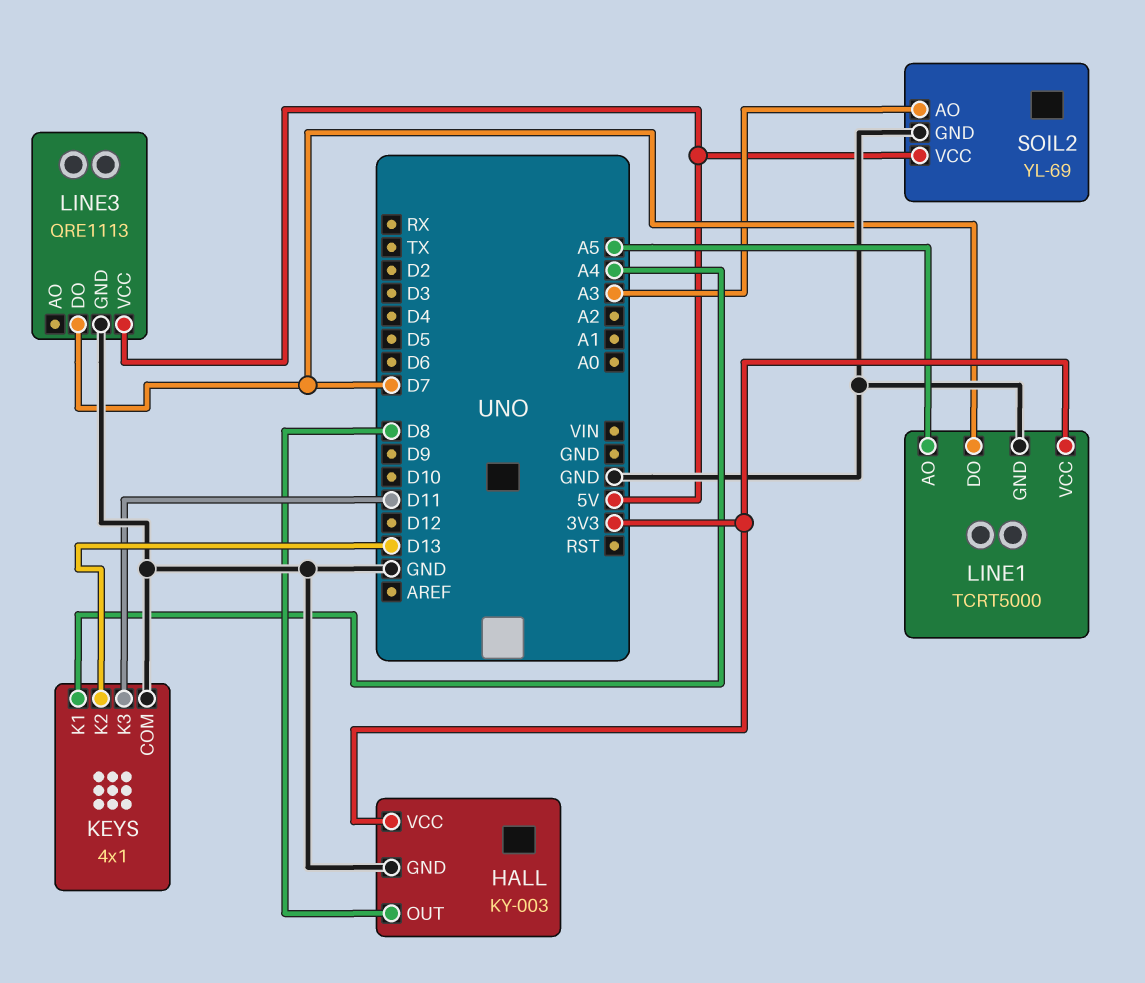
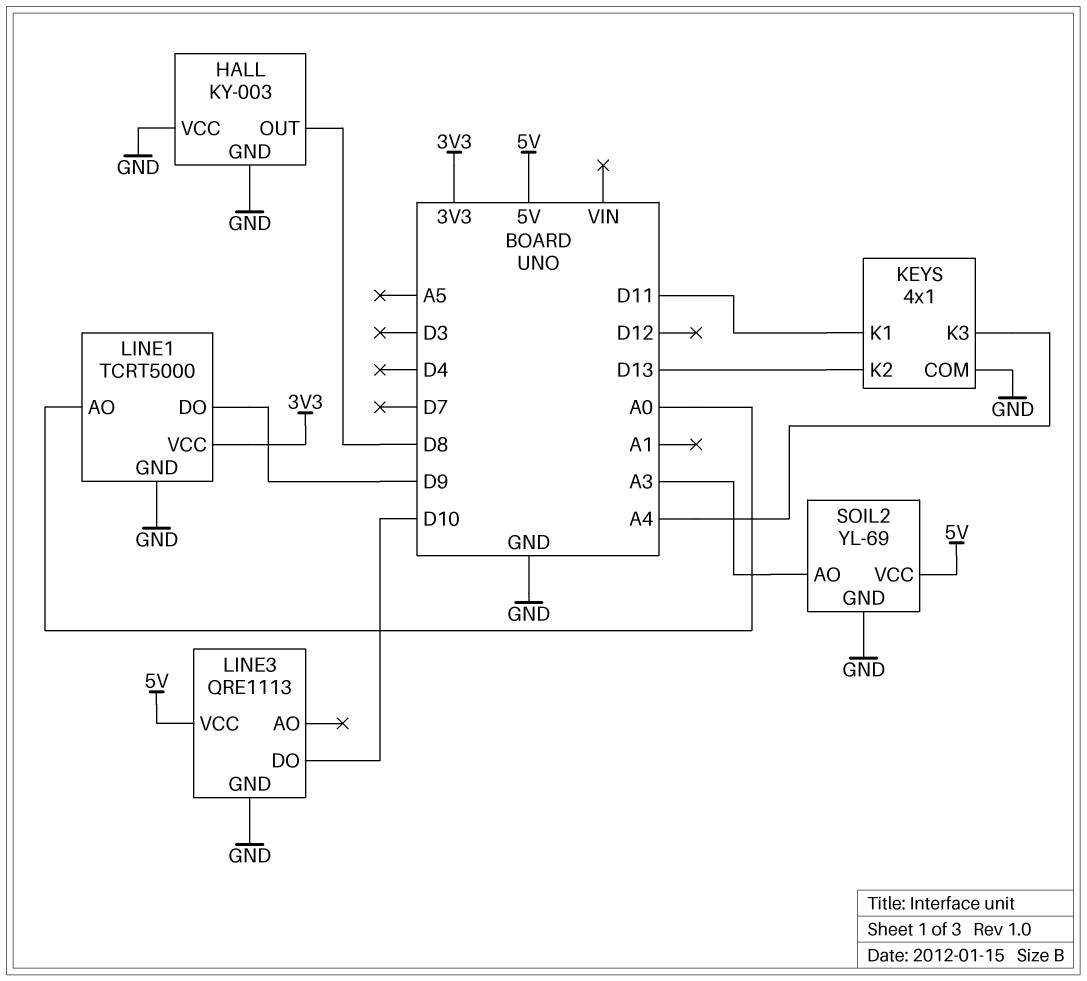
HALL pin VCC: 3V3 -> GND
KEYS pin K1: A4 -> D11
KEYS pin K3: D11 -> A4
LINE1 pin AO: A5 -> A0
LINE1 pin DO: D7 -> D9
LINE3 pin DO: D7 -> D10

